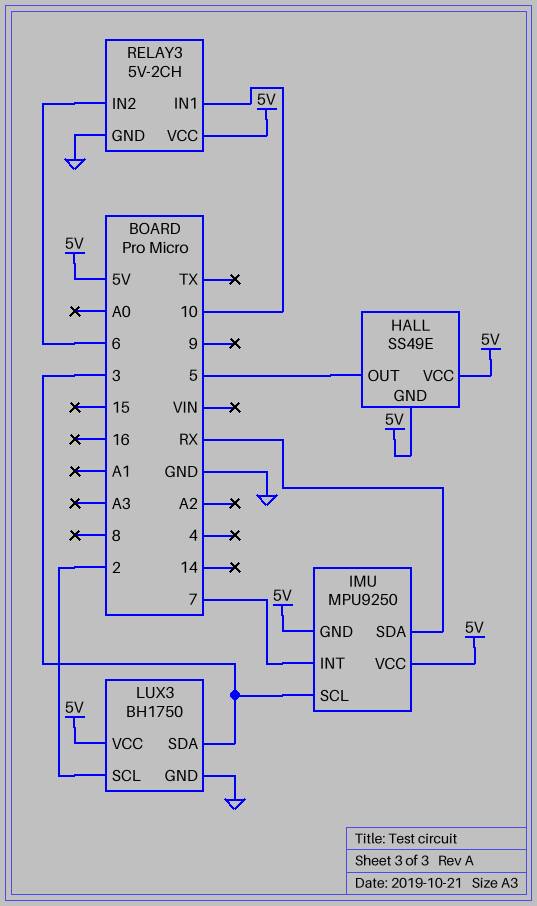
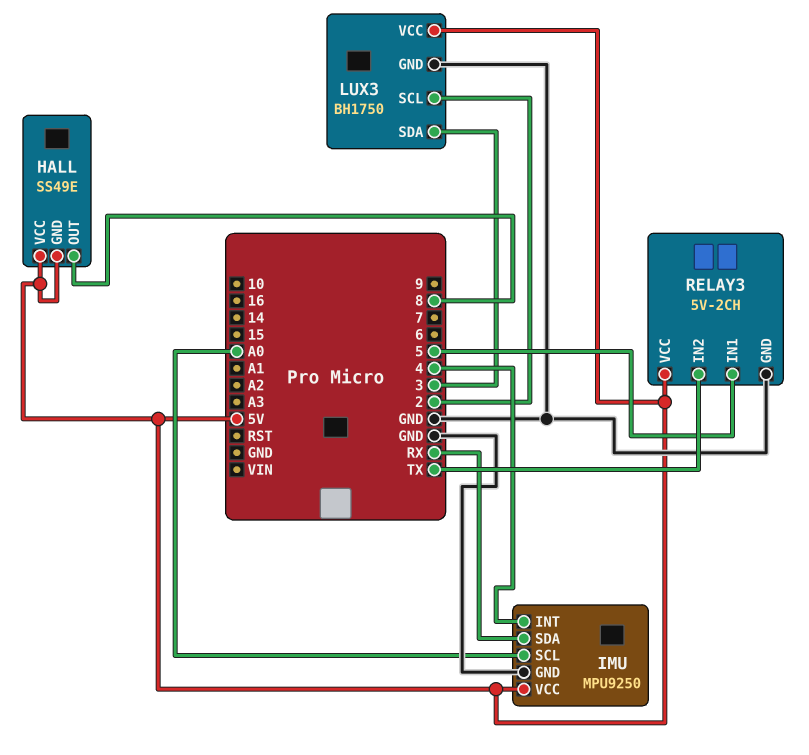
HALL pin OUT: 5 -> 8
IMU pin GND: 5V -> GND
IMU pin INT: 7 -> 4
IMU pin SCL: 3 -> A0
RELAY3 pin IN1: 10 -> 5
RELAY3 pin IN2: 6 -> TX

